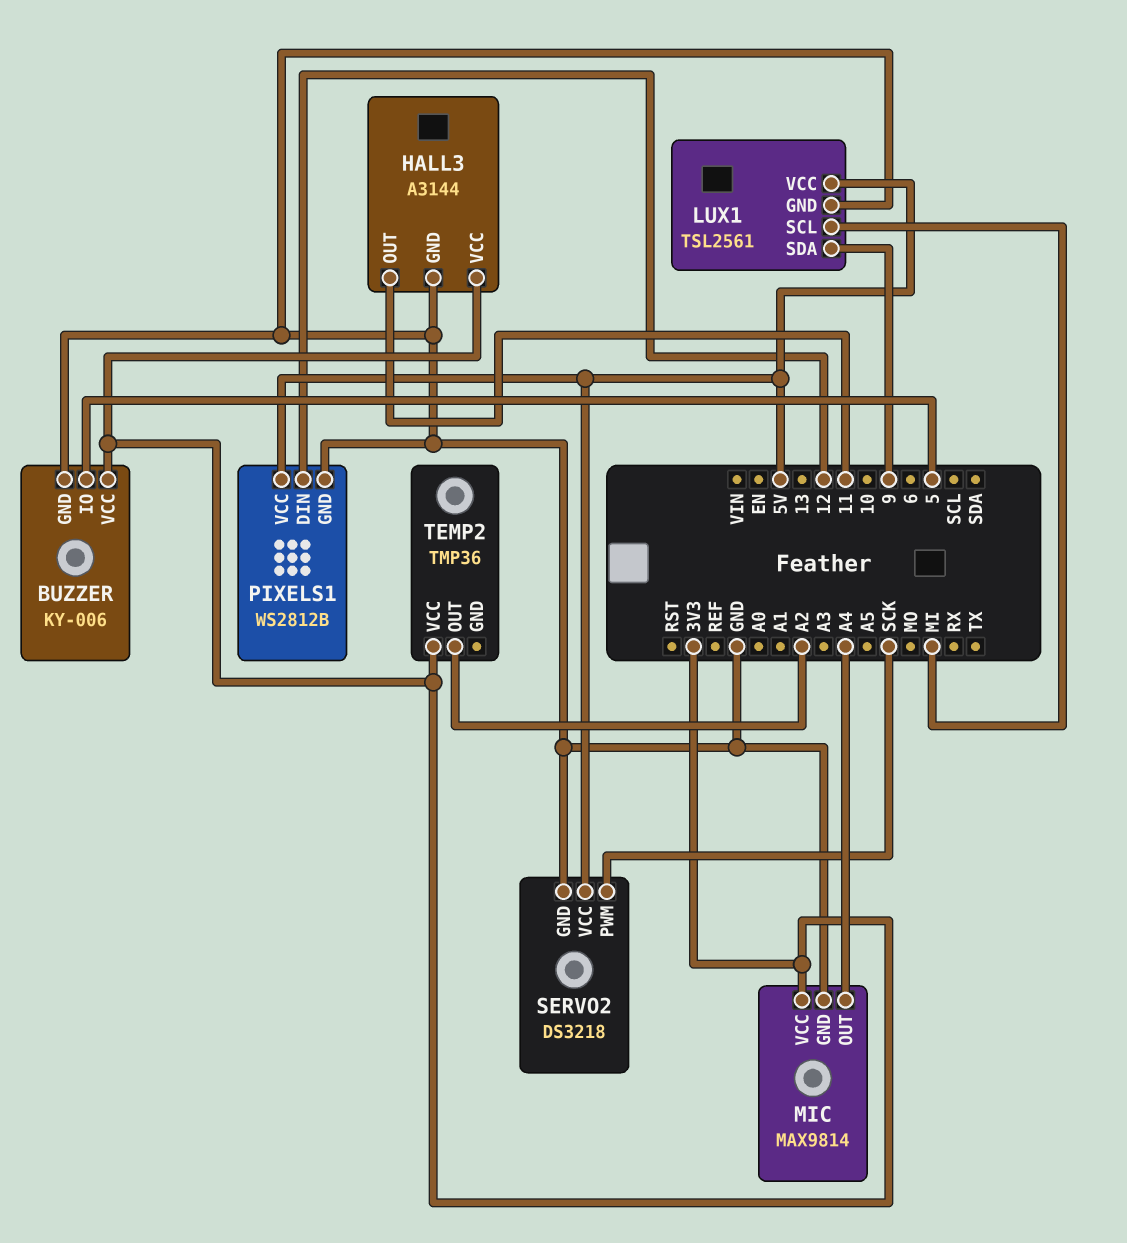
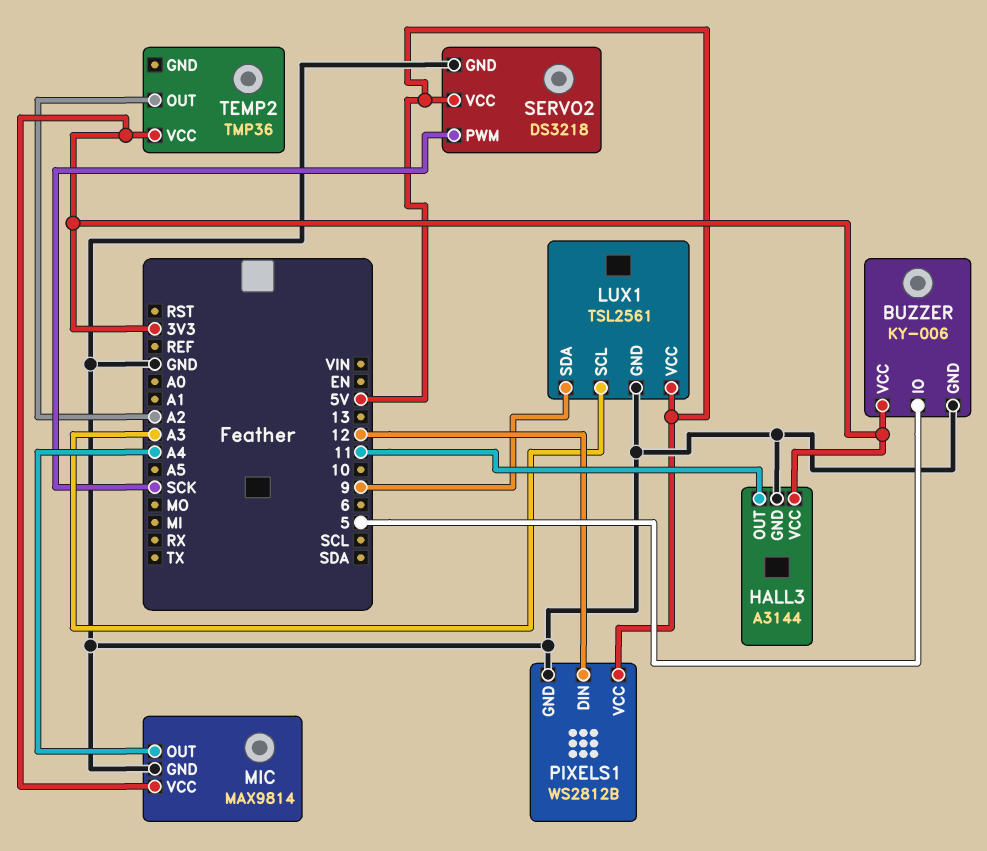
LUX1 pin SCL: MI -> A3

